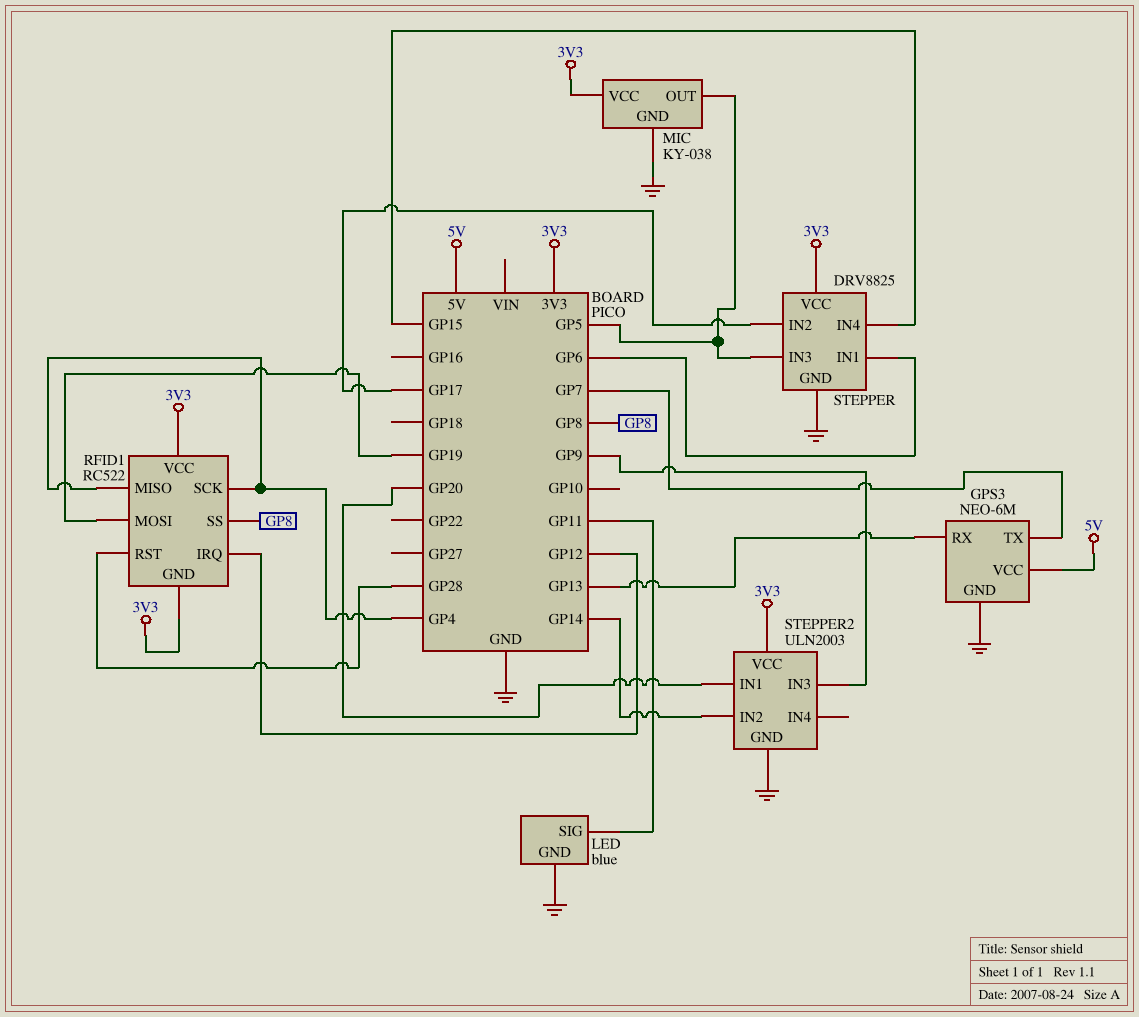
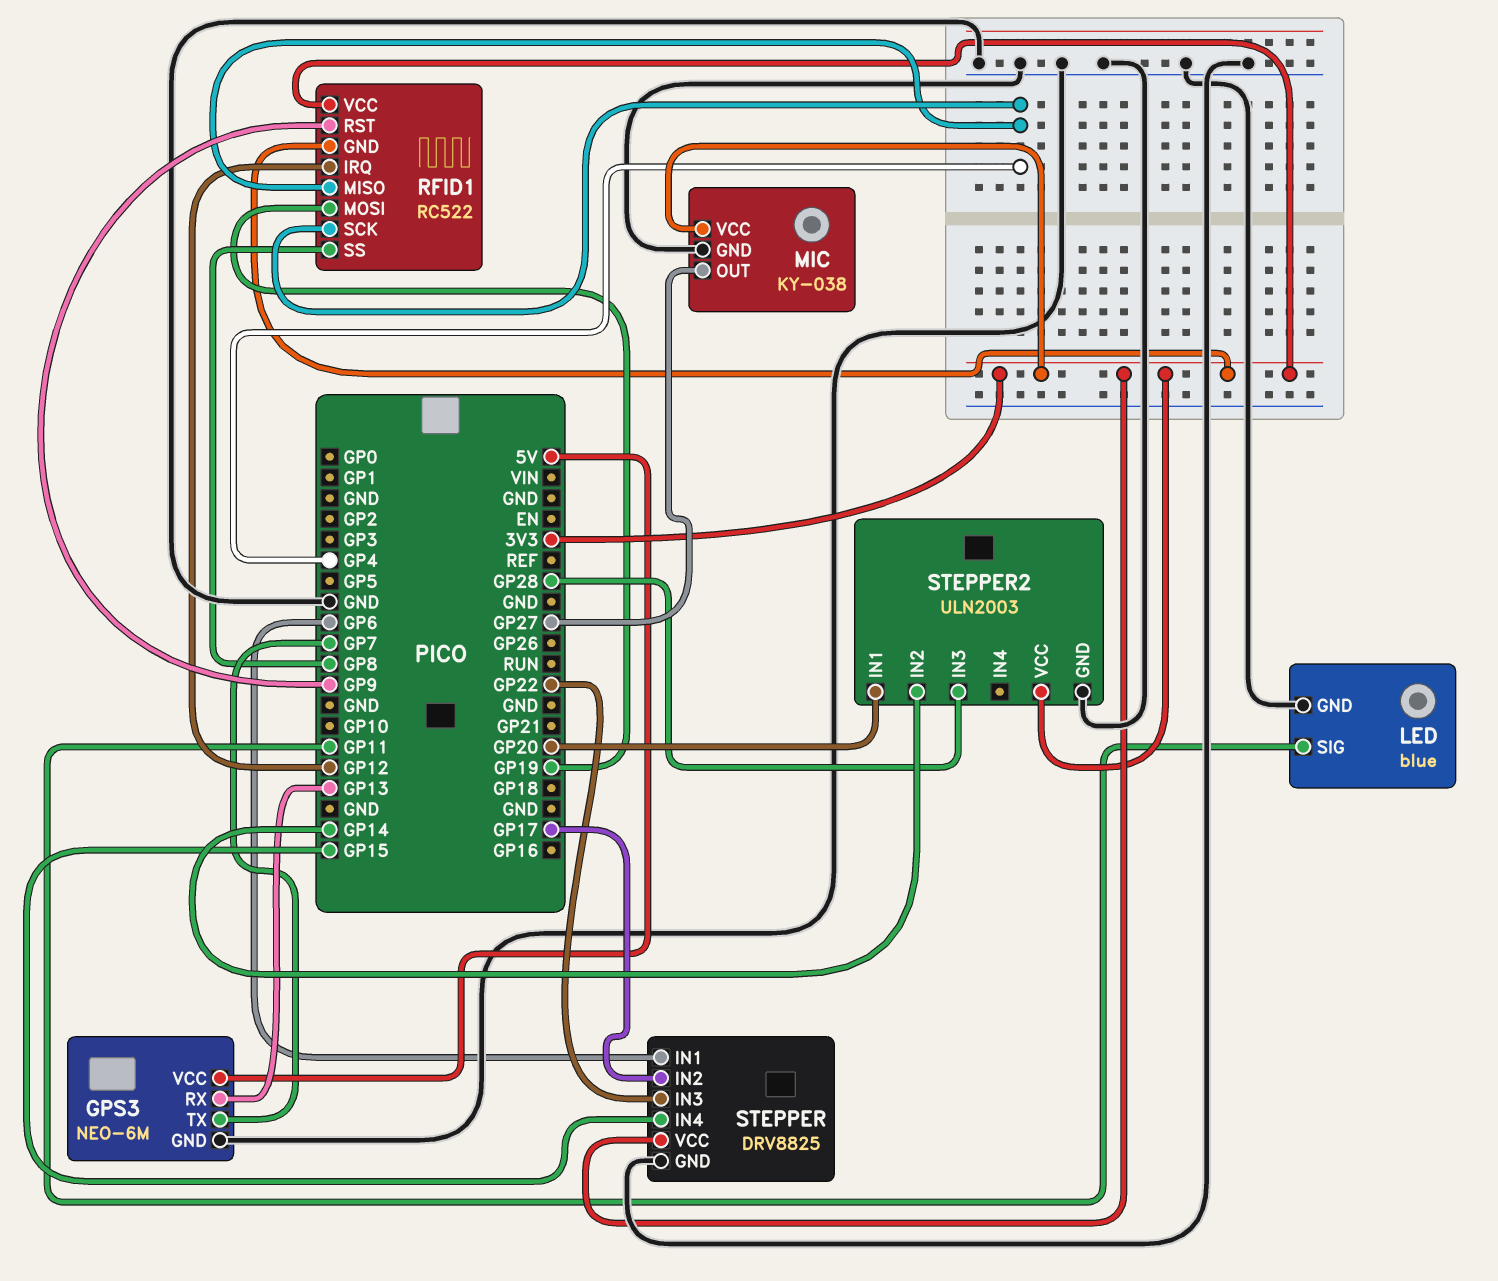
MIC pin OUT: GP5 -> GP27
RFID1 pin RST: GP28 -> GP9
STEPPER pin IN3: GP5 -> GP22
STEPPER2 pin IN3: GP9 -> GP28

